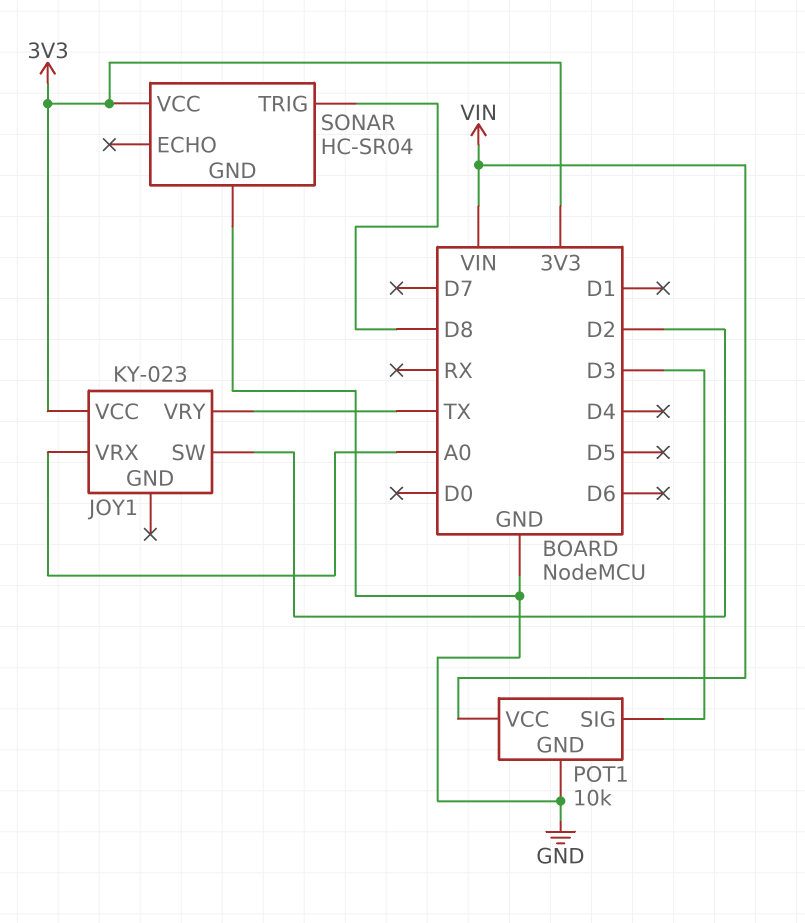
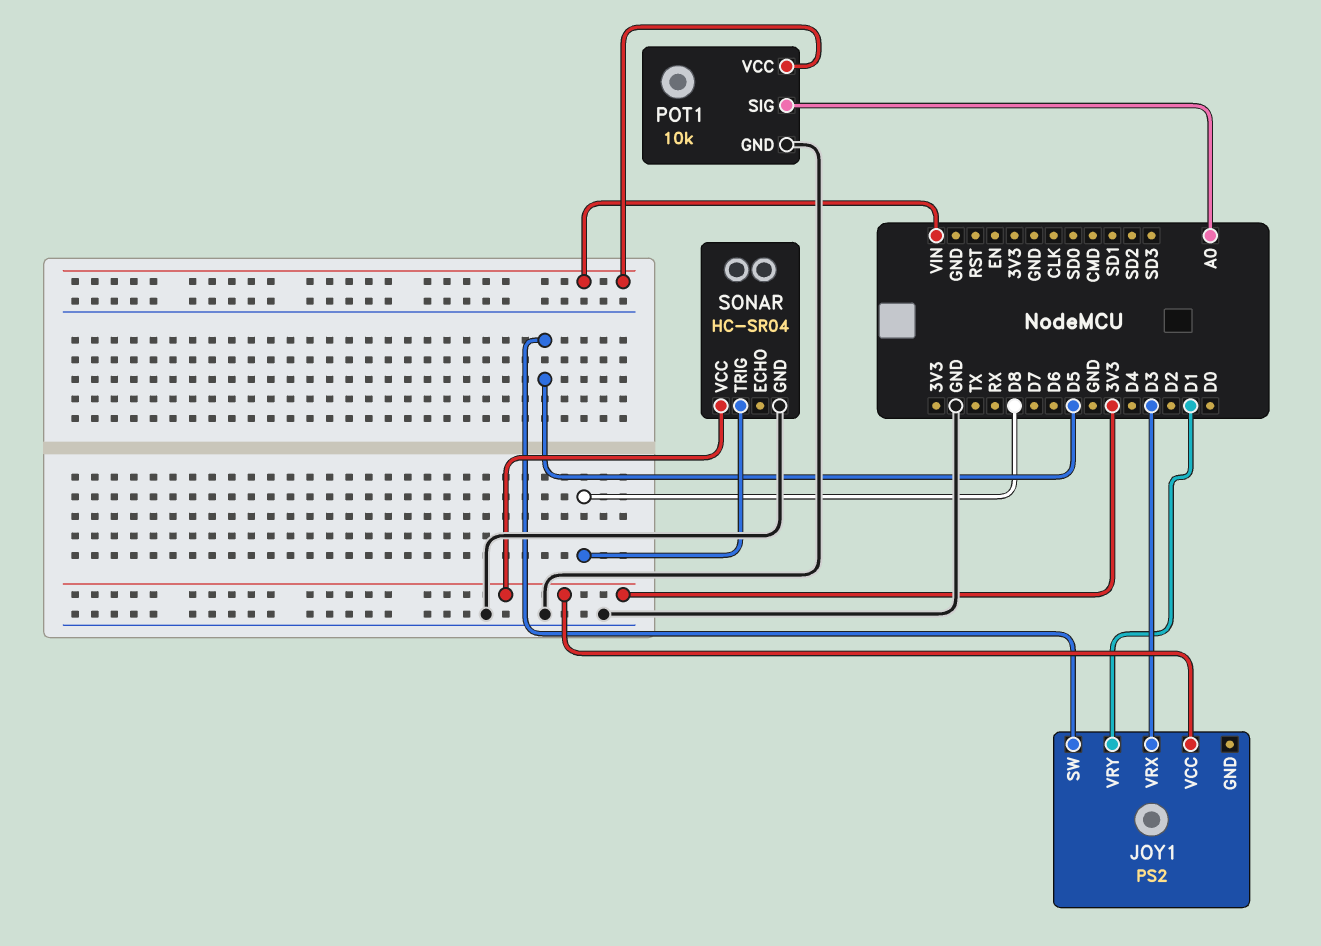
JOY1: KY-023 -> PS2
JOY1 pin SW: D2 -> D5
JOY1 pin VRX: A0 -> D3
JOY1 pin VRY: TX -> D1
POT1 pin SIG: D3 -> A0

